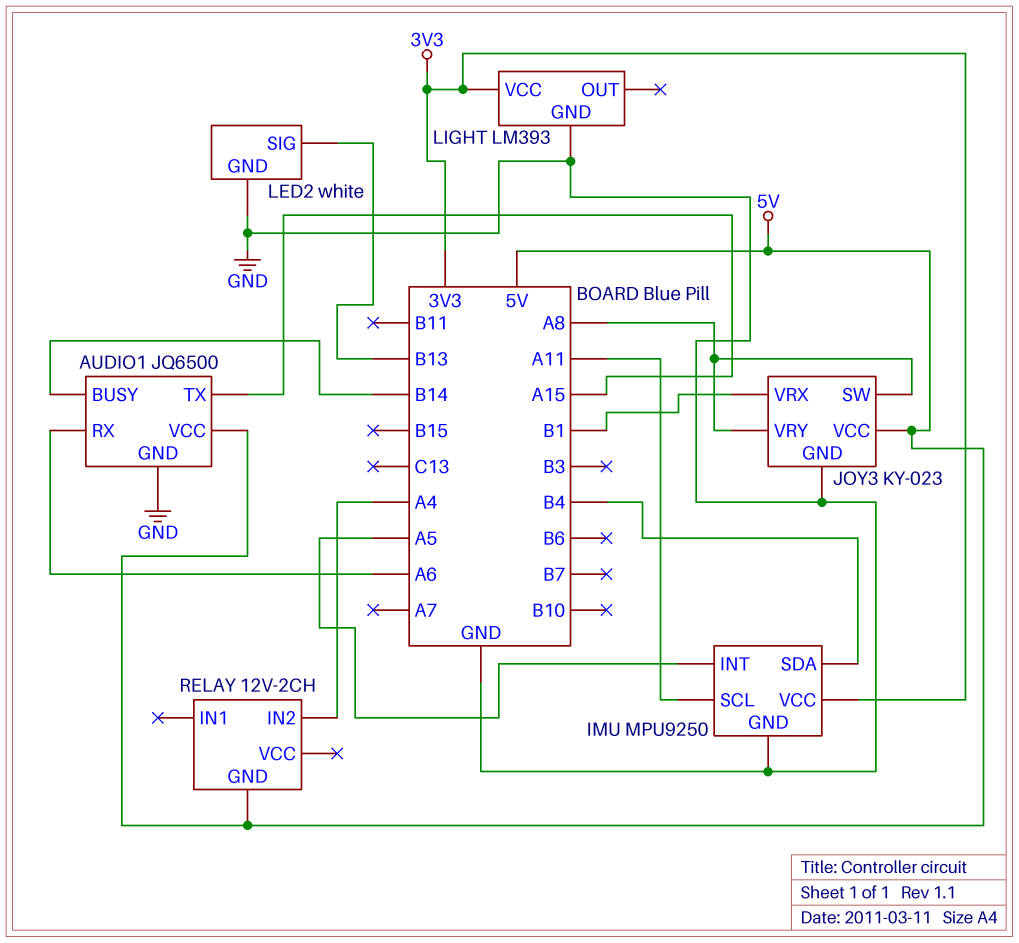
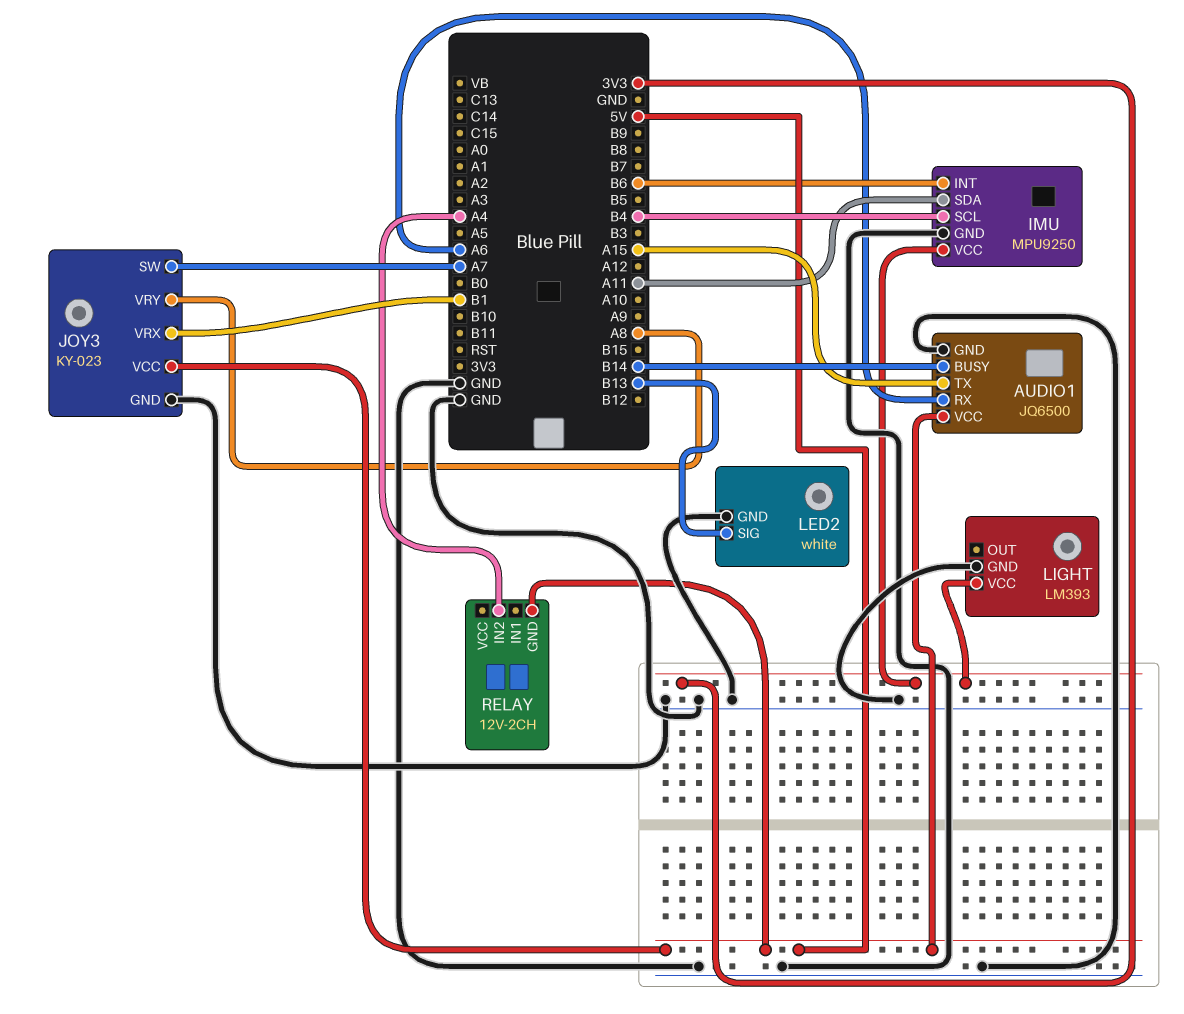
IMU pin INT: A5 -> B6
IMU pin SCL: A11 -> B4
IMU pin SDA: B4 -> A11
JOY3 pin SW: A8 -> A7

